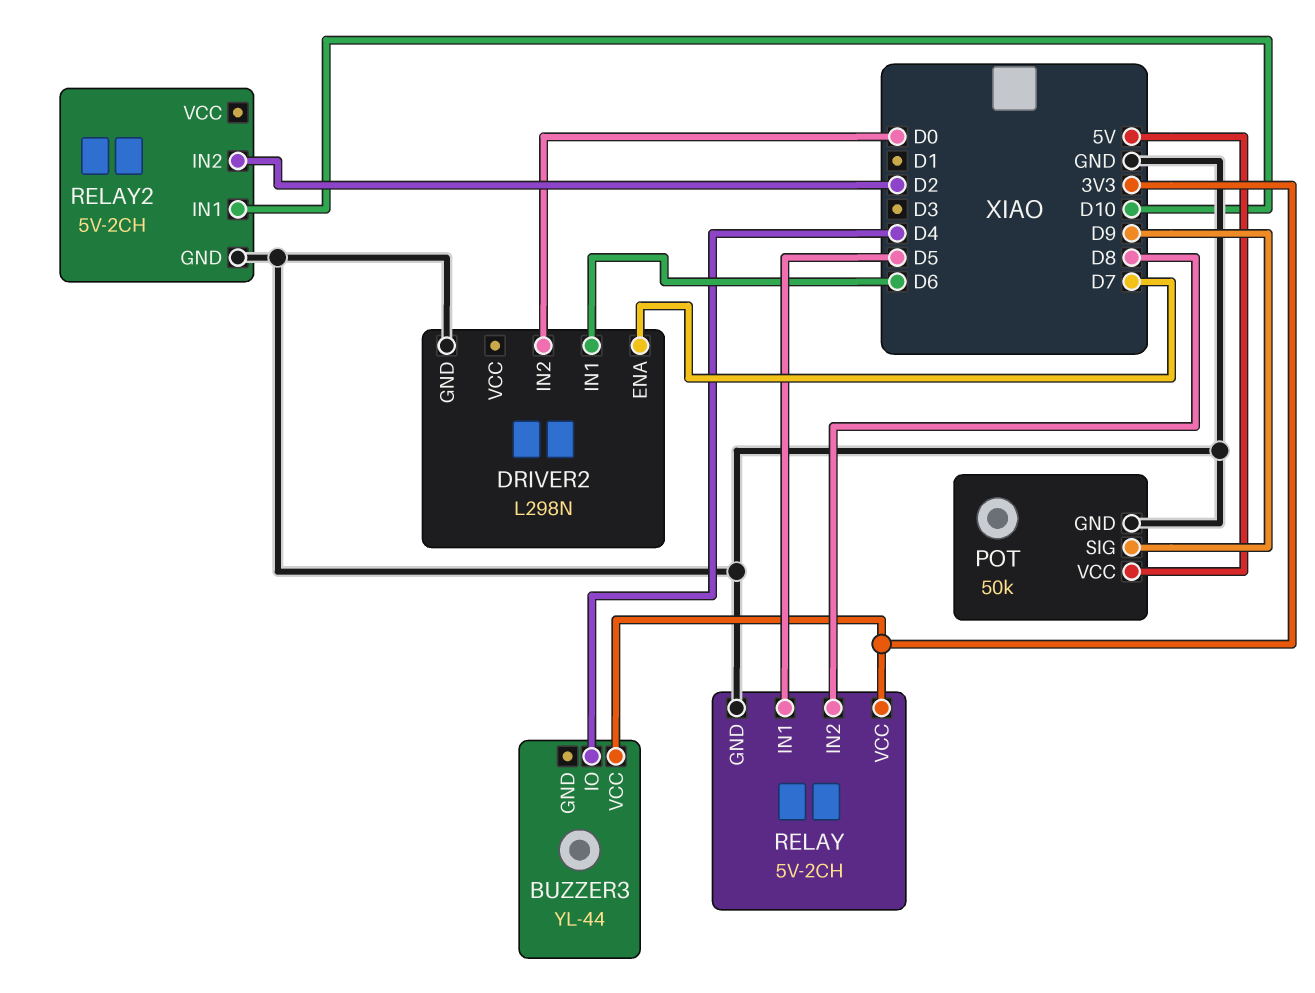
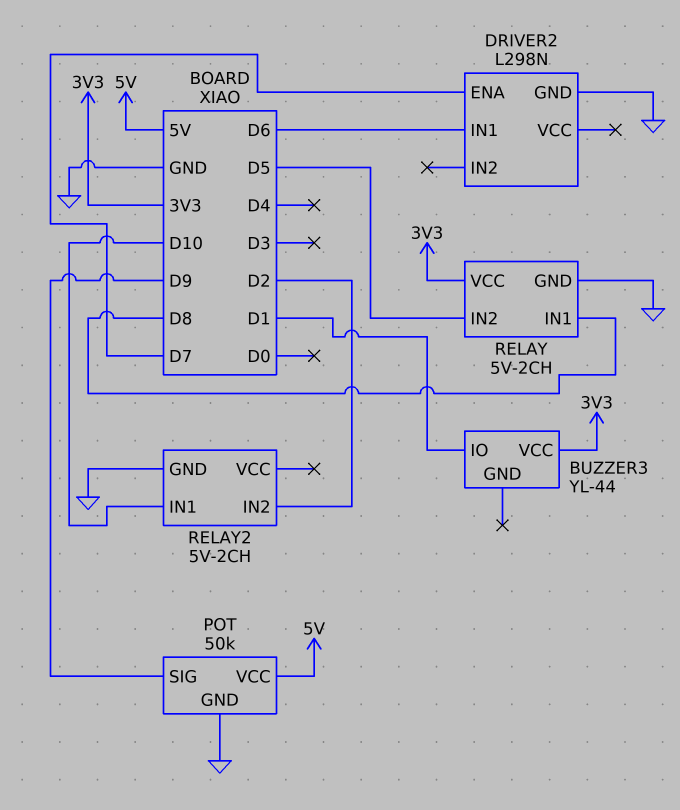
BUZZER3 pin IO: D4 -> D1
DRIVER2 pin IN2: D0 -> none
RELAY pin IN1: D5 -> D8
RELAY pin IN2: D8 -> D5

